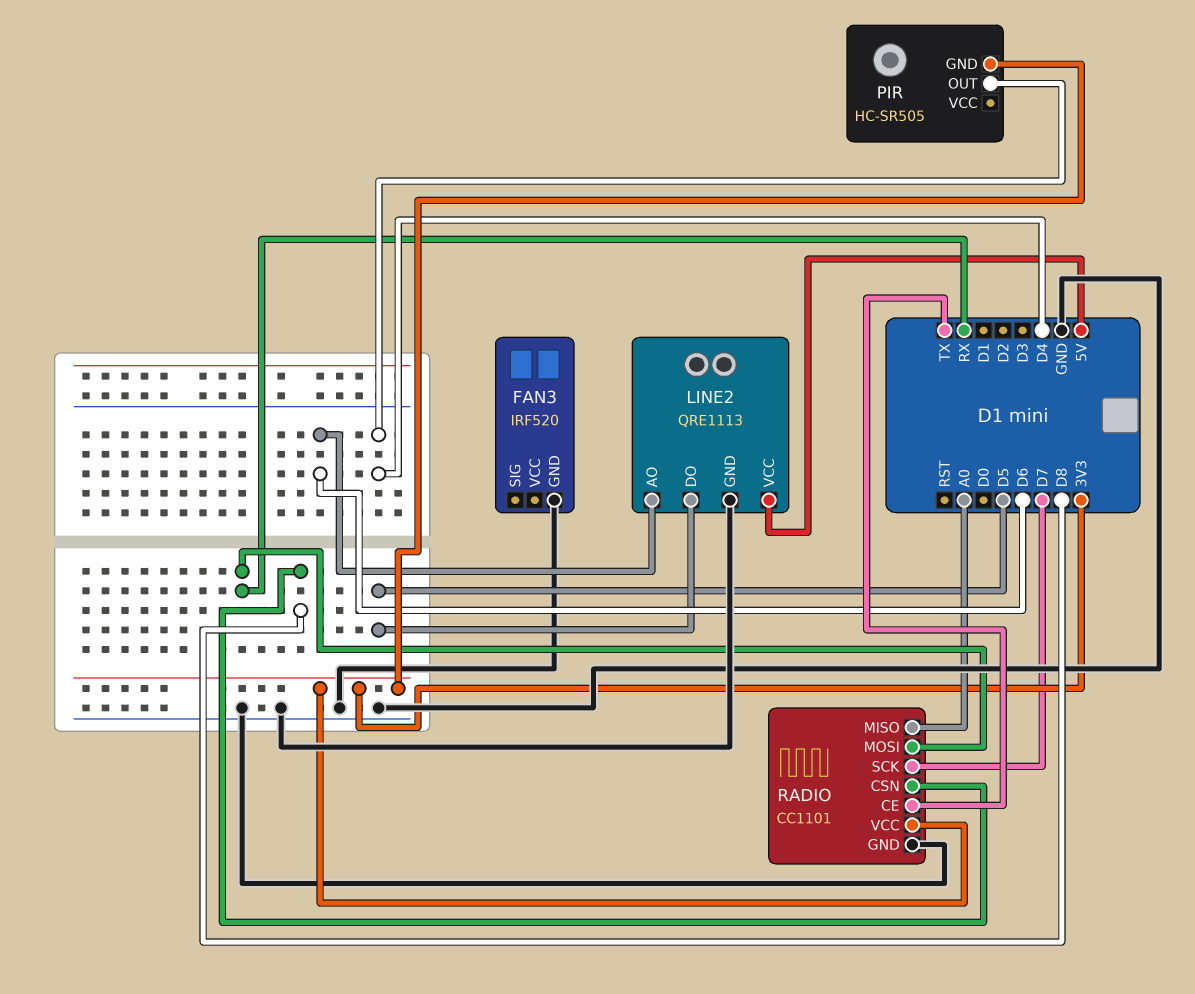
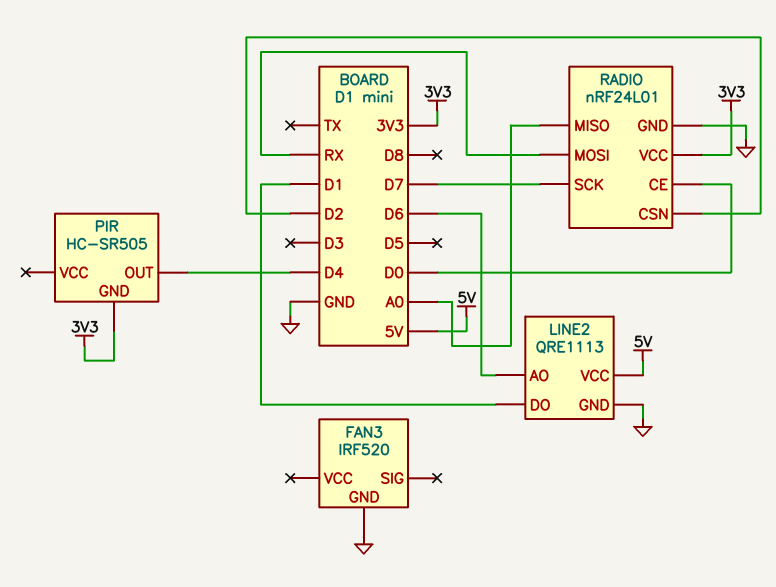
LINE2 pin DO: D5 -> D1
RADIO: CC1101 -> nRF24L01
RADIO pin CE: TX -> D0
RADIO pin CSN: D8 -> D2

